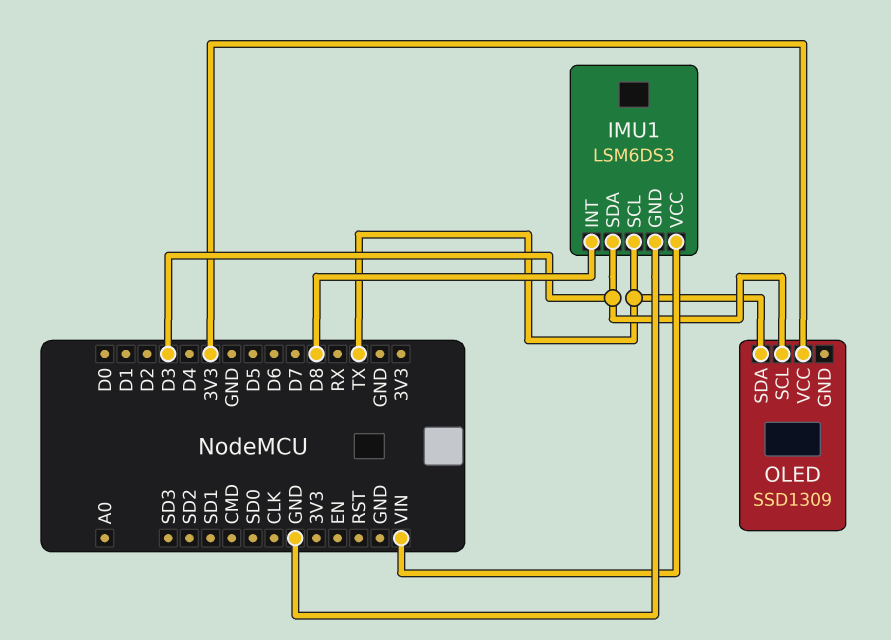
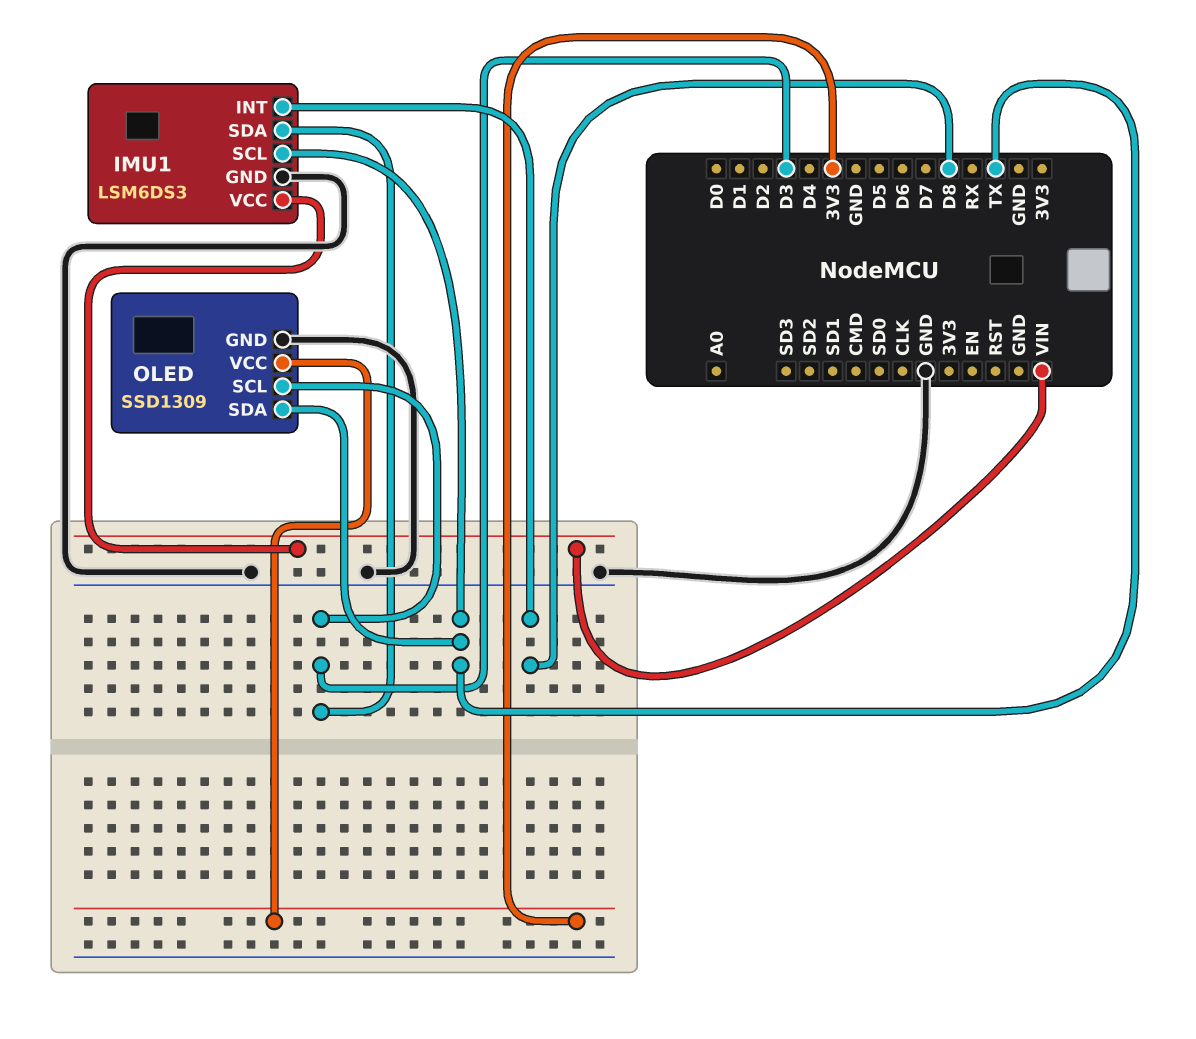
OLED pin GND: none -> GND

